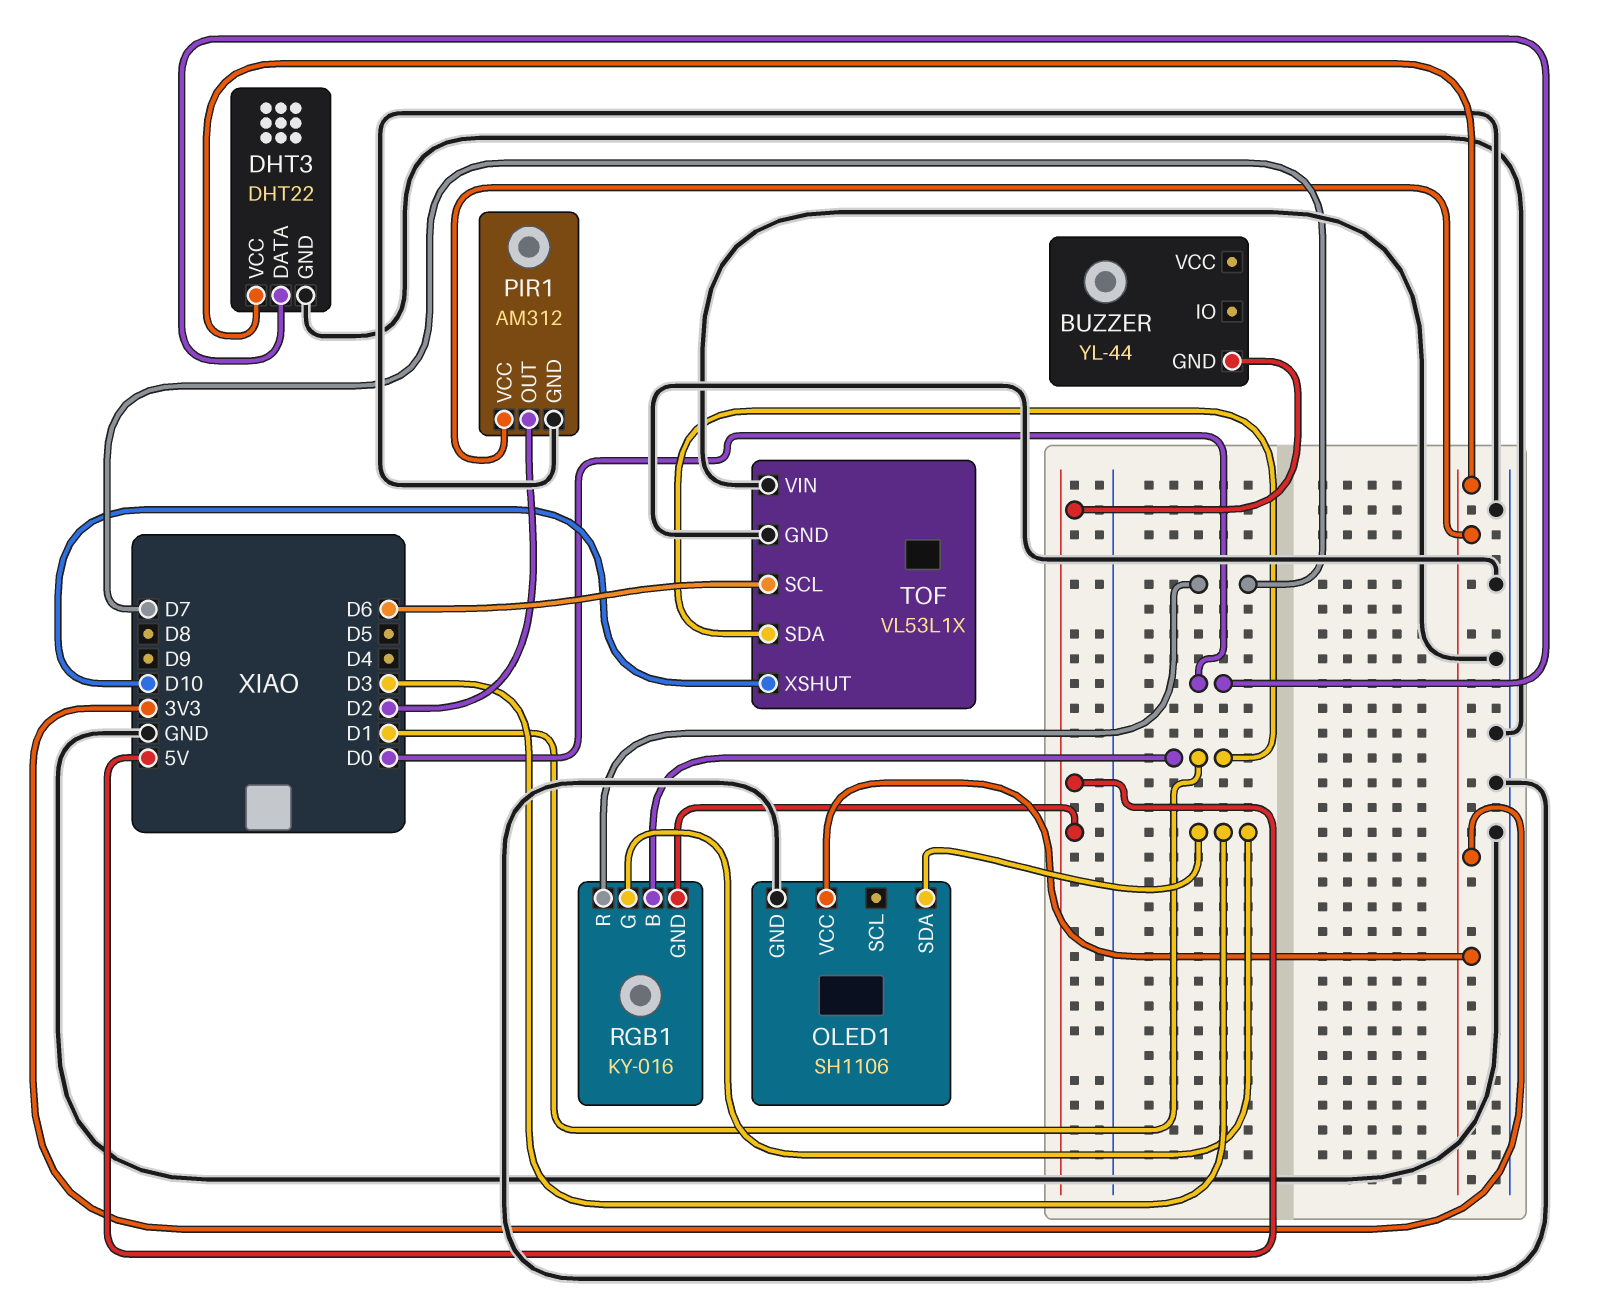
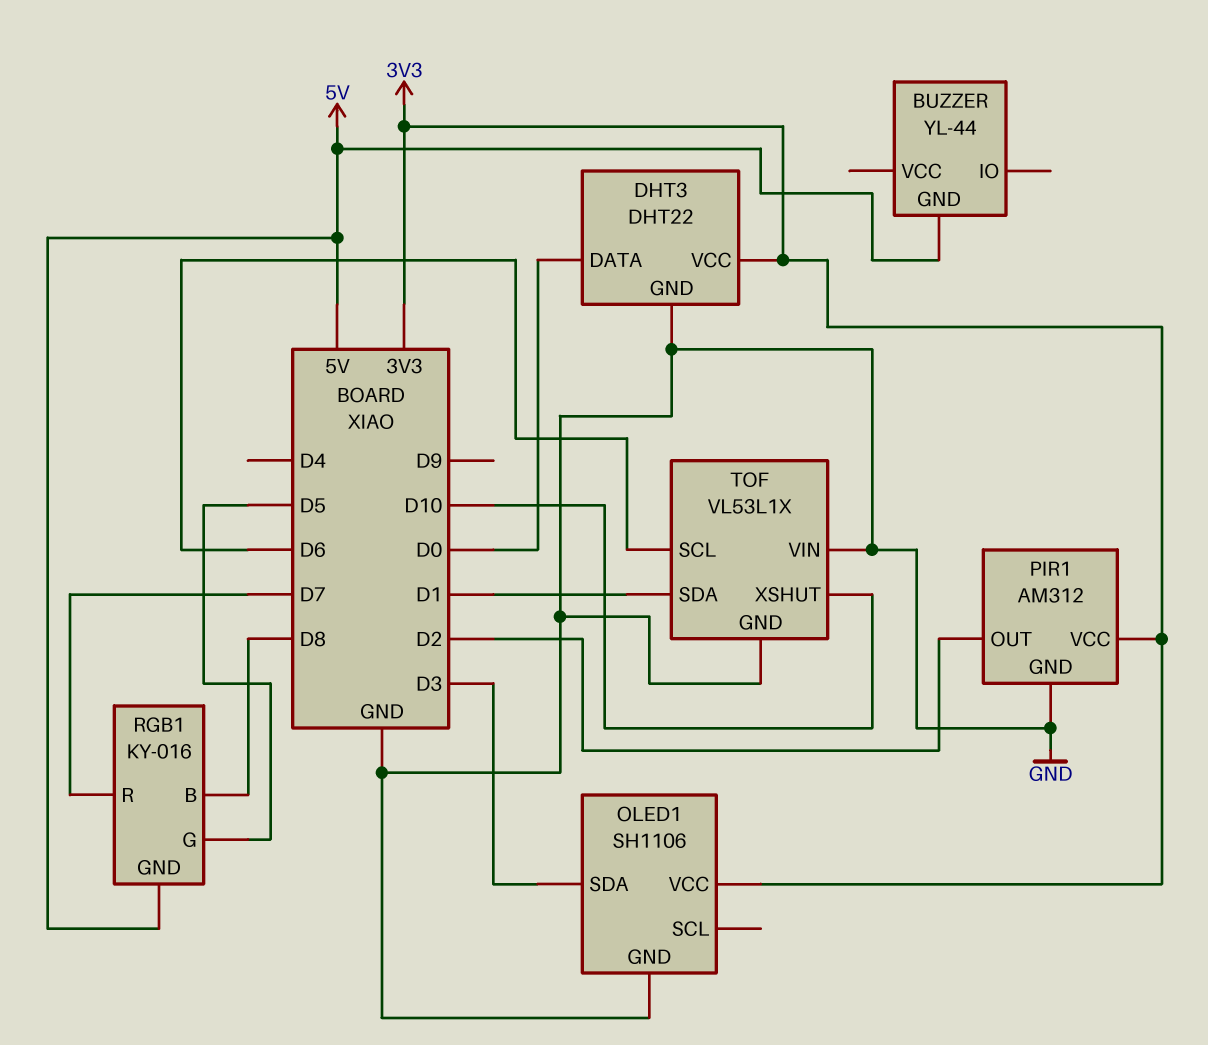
RGB1 pin B: D1 -> D8
RGB1 pin G: D3 -> D5

